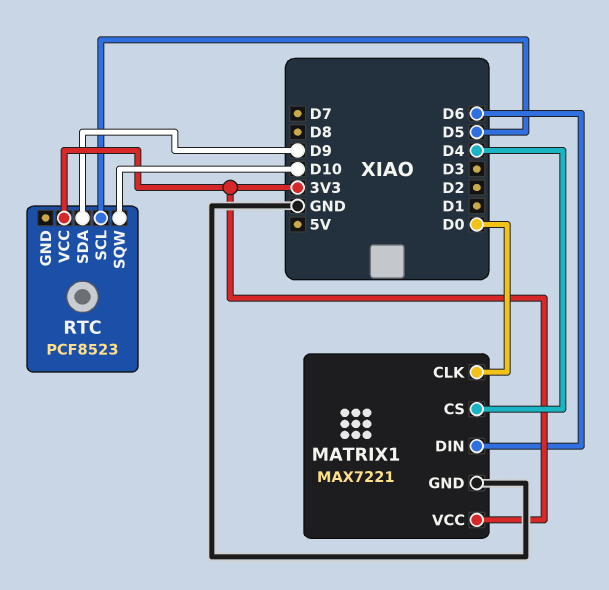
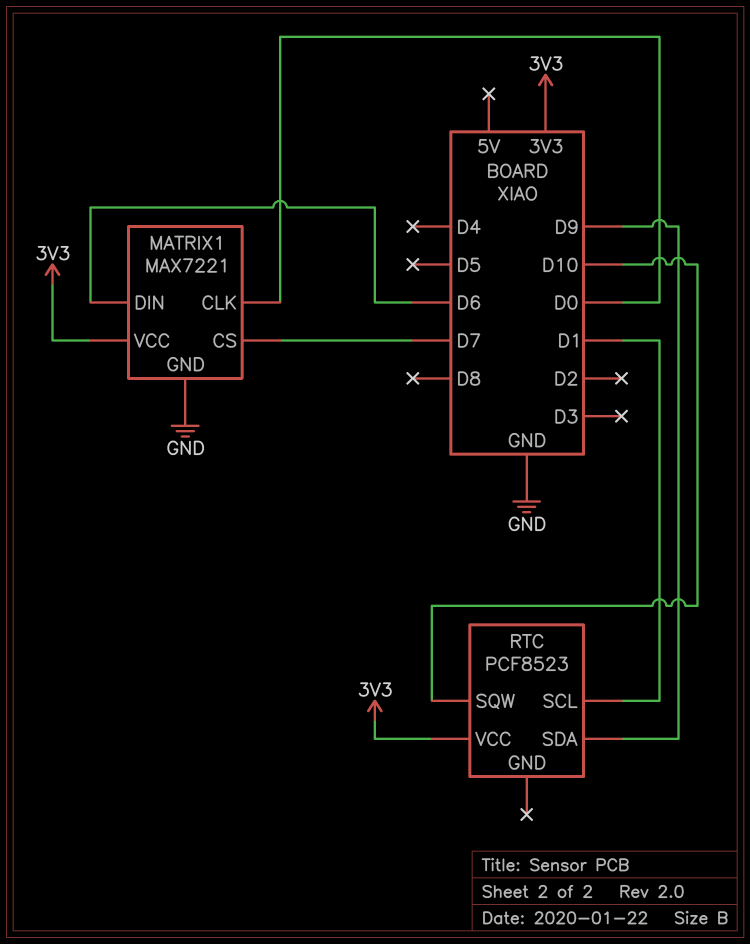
MATRIX1 pin CS: D4 -> D7
RTC pin SCL: D5 -> D1

